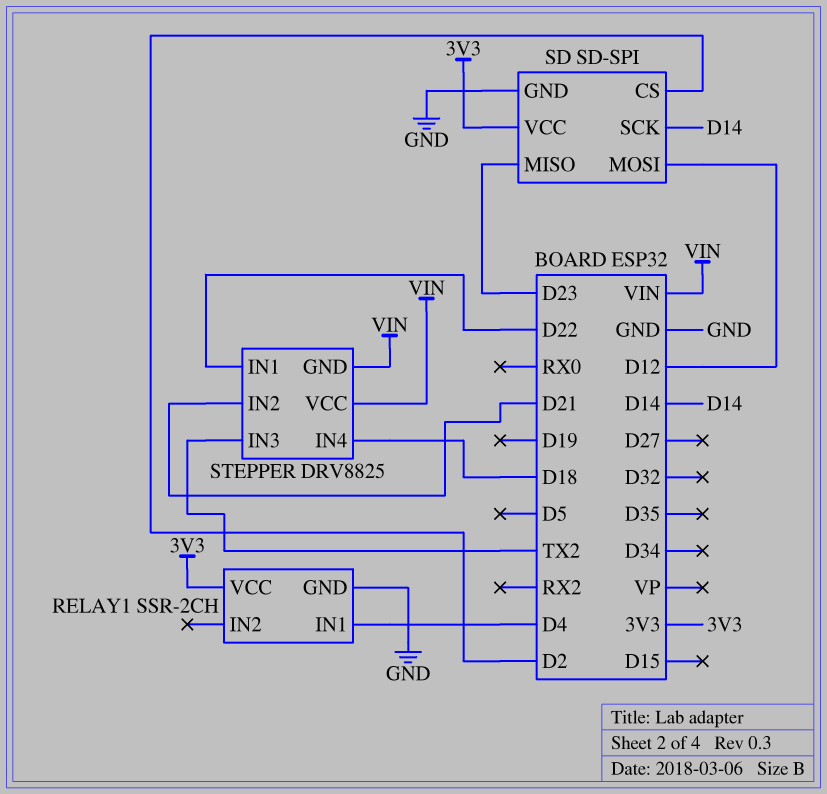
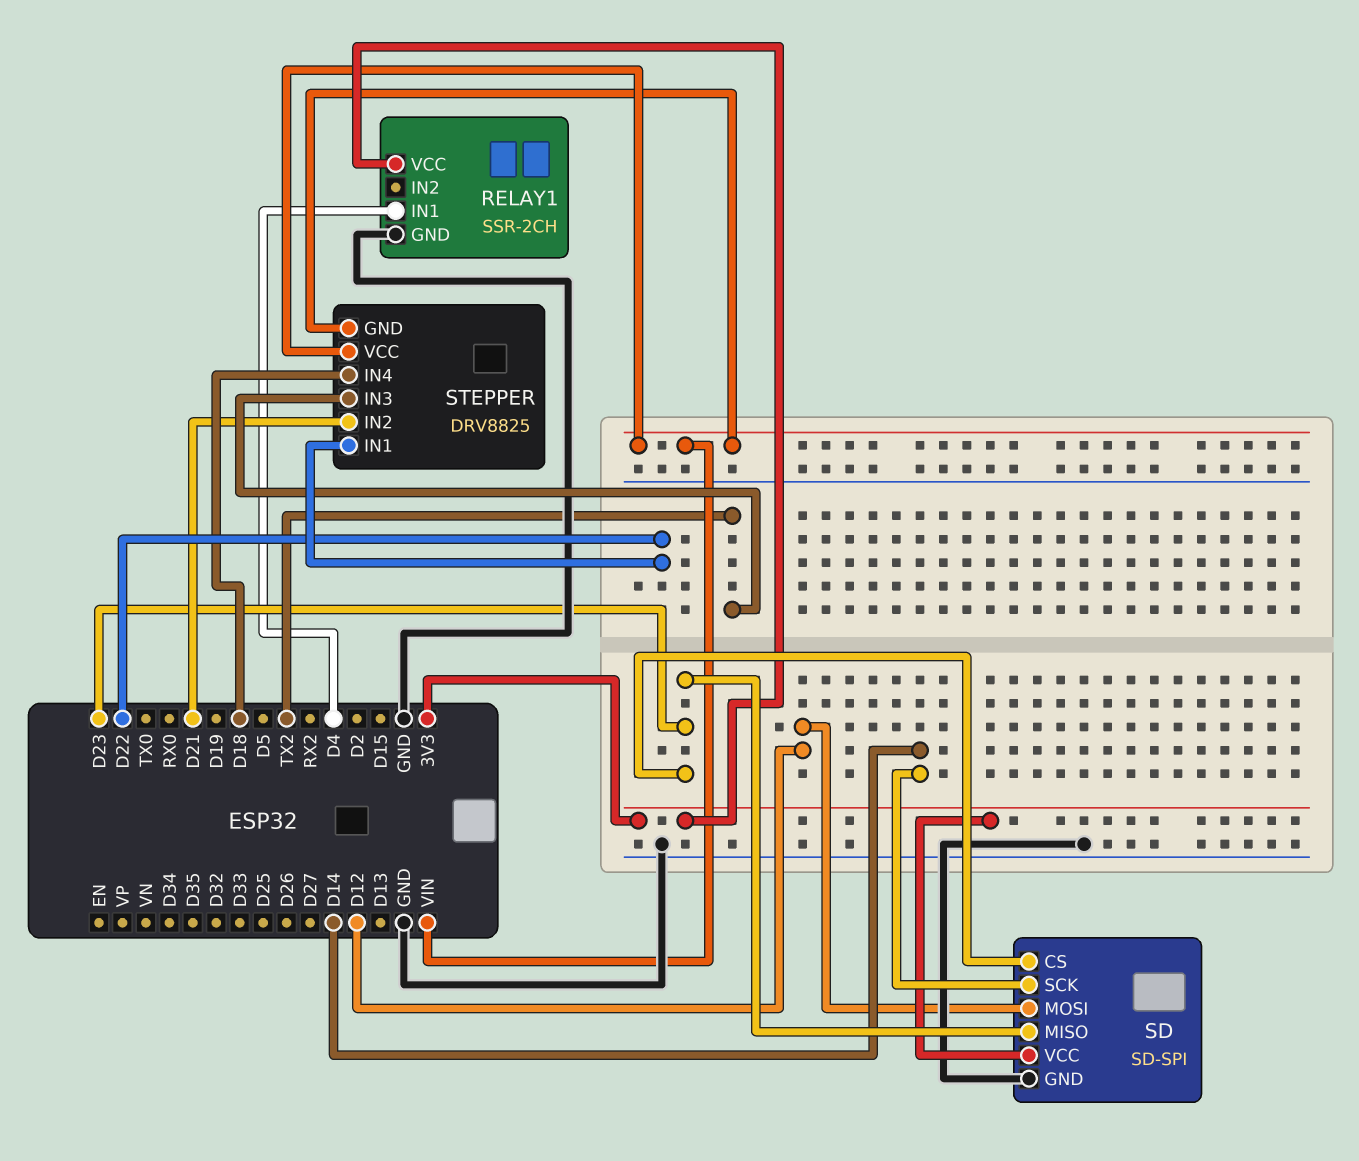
SD pin CS: D2 -> D23

